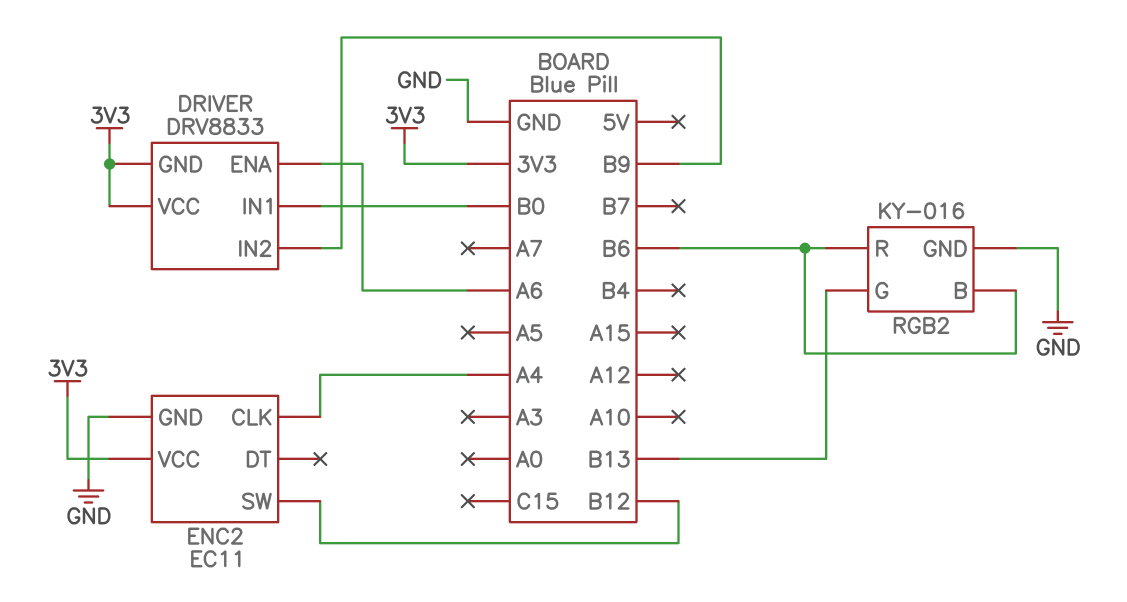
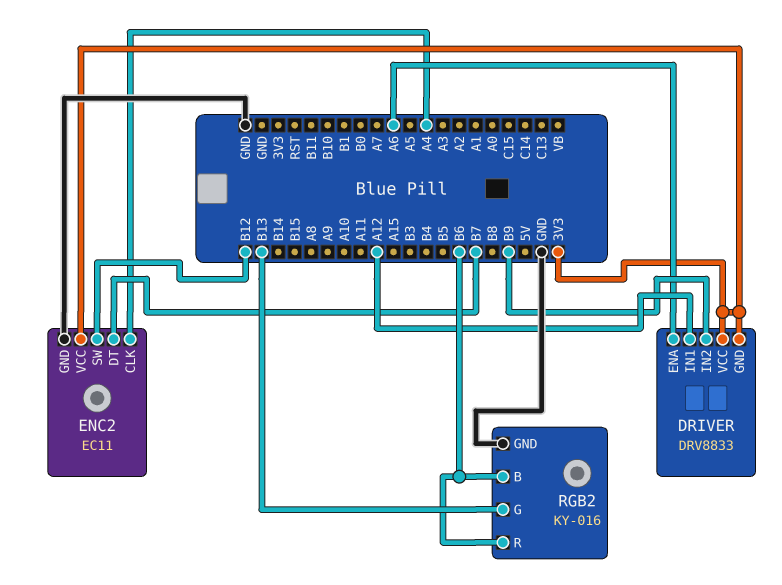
DRIVER pin IN1: B0 -> A12
ENC2 pin DT: none -> B7

